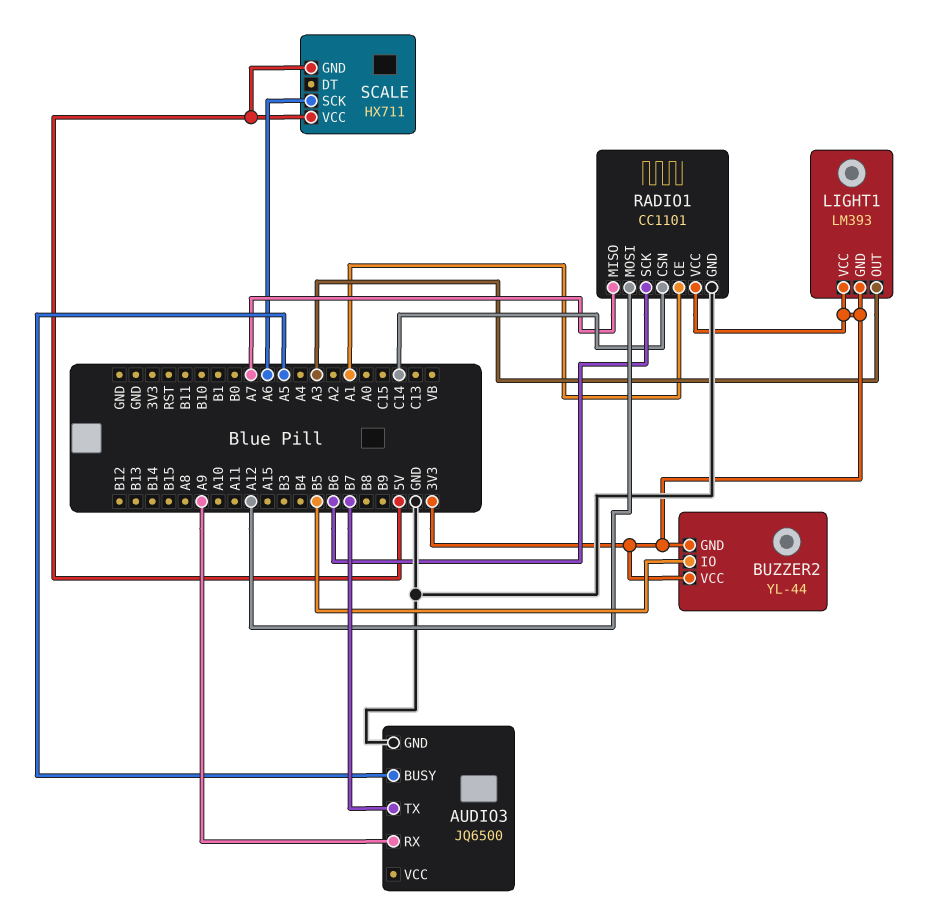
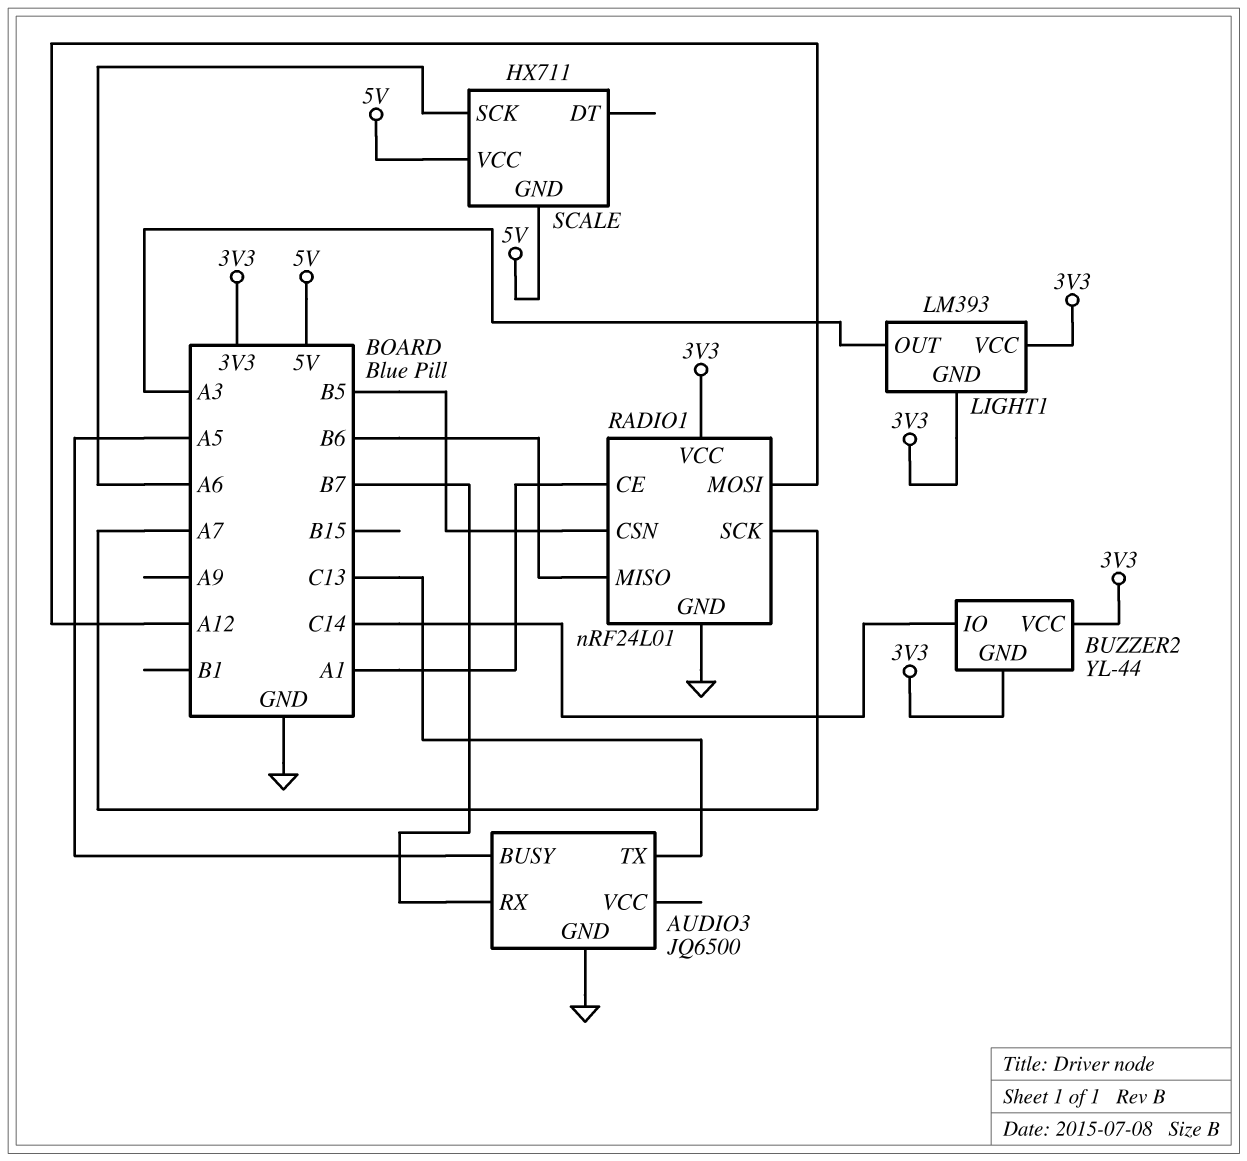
AUDIO3 pin RX: A9 -> B7
AUDIO3 pin TX: B7 -> C13
BUZZER2 pin IO: B5 -> C14
RADIO1: CC1101 -> nRF24L01
RADIO1 pin CSN: C14 -> B5
RADIO1 pin MISO: A7 -> B6
RADIO1 pin SCK: B6 -> A7

